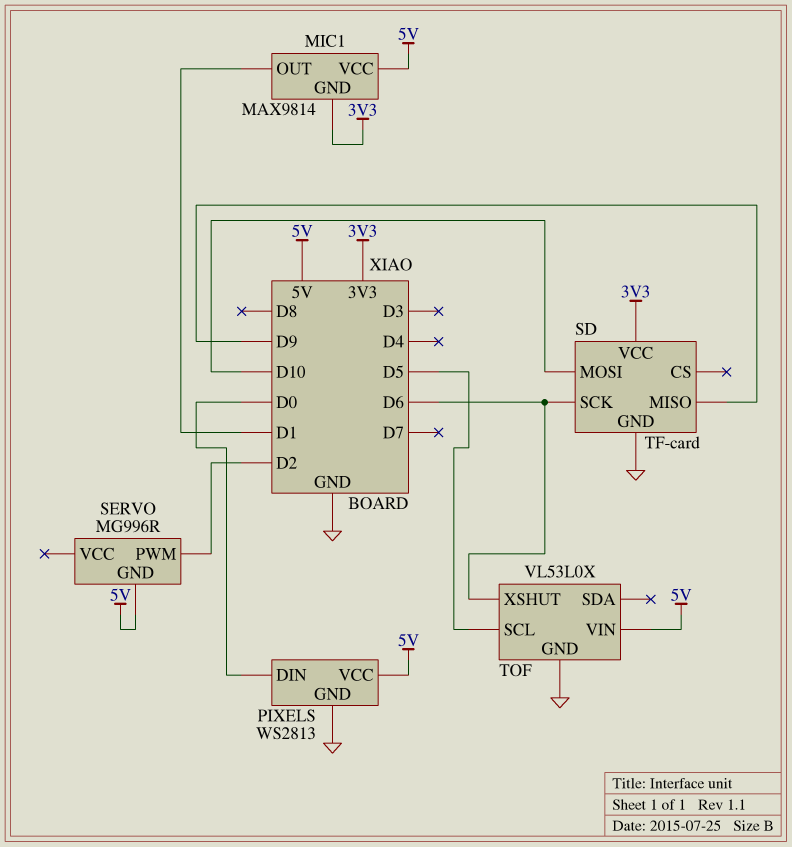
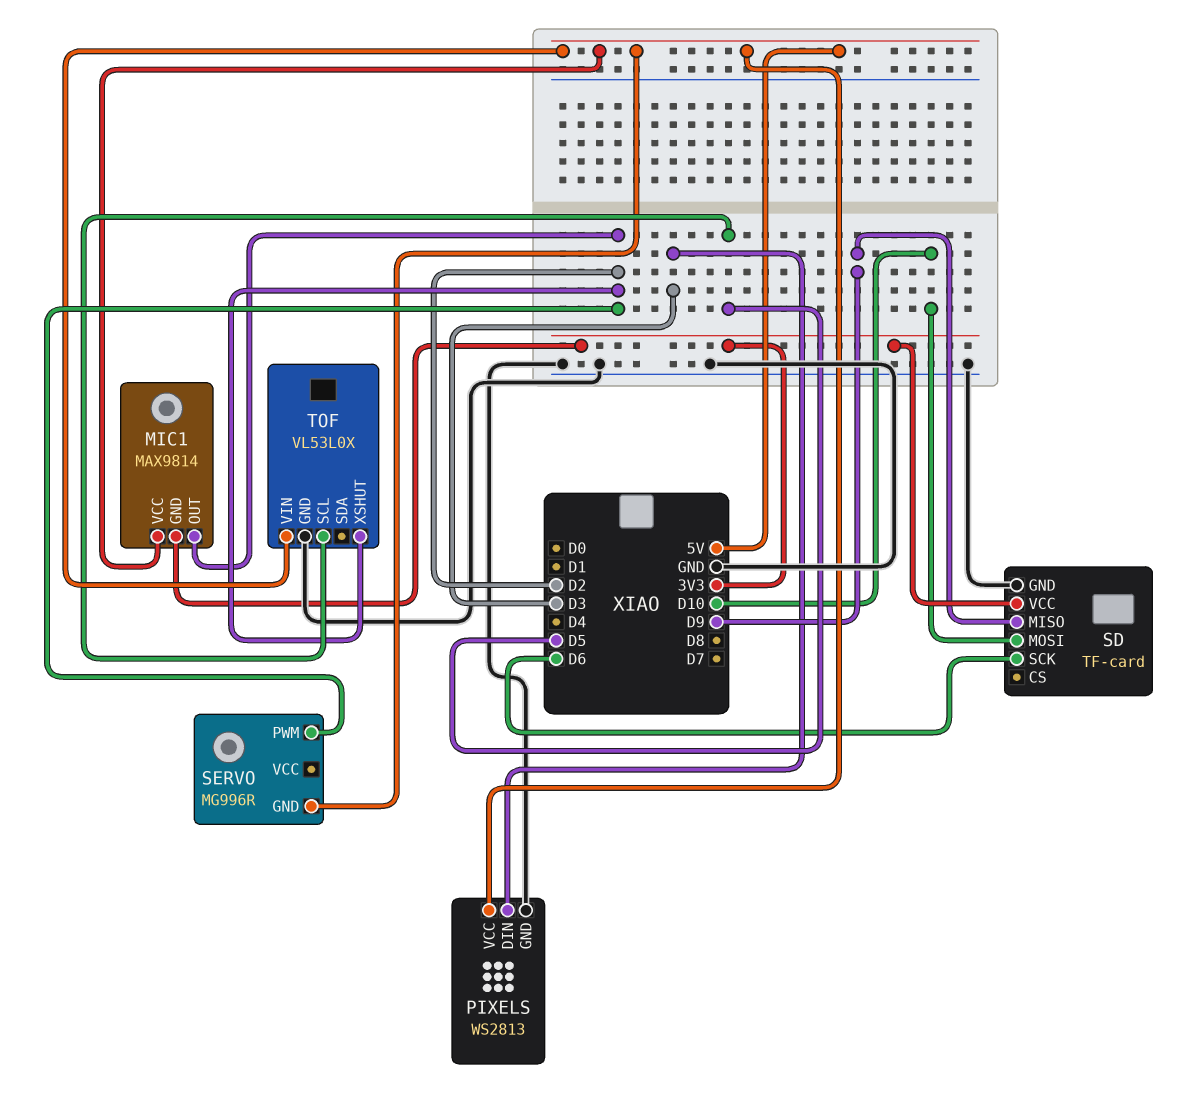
MIC1 pin OUT: D1 -> D2
PIXELS pin DIN: D0 -> D3
TOF pin XSHUT: D6 -> D2

